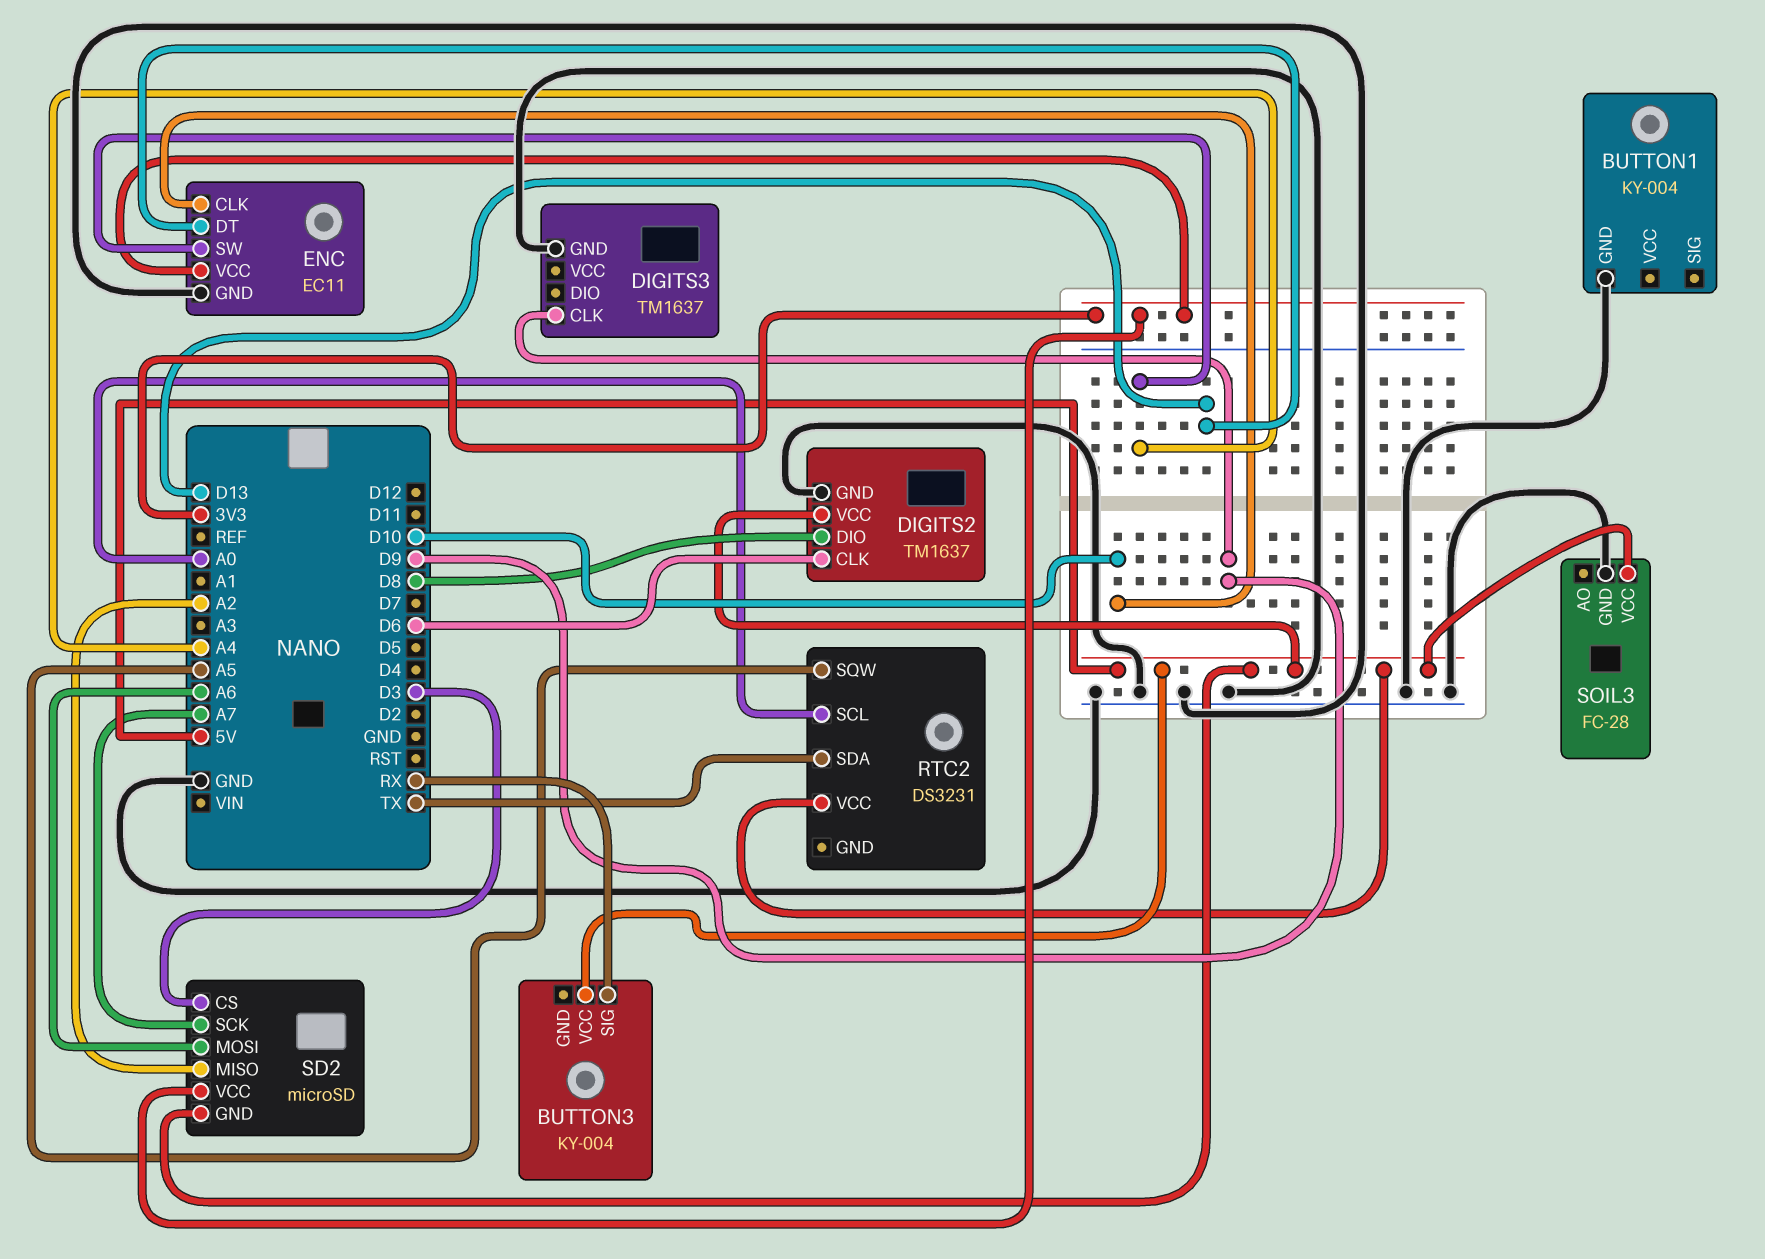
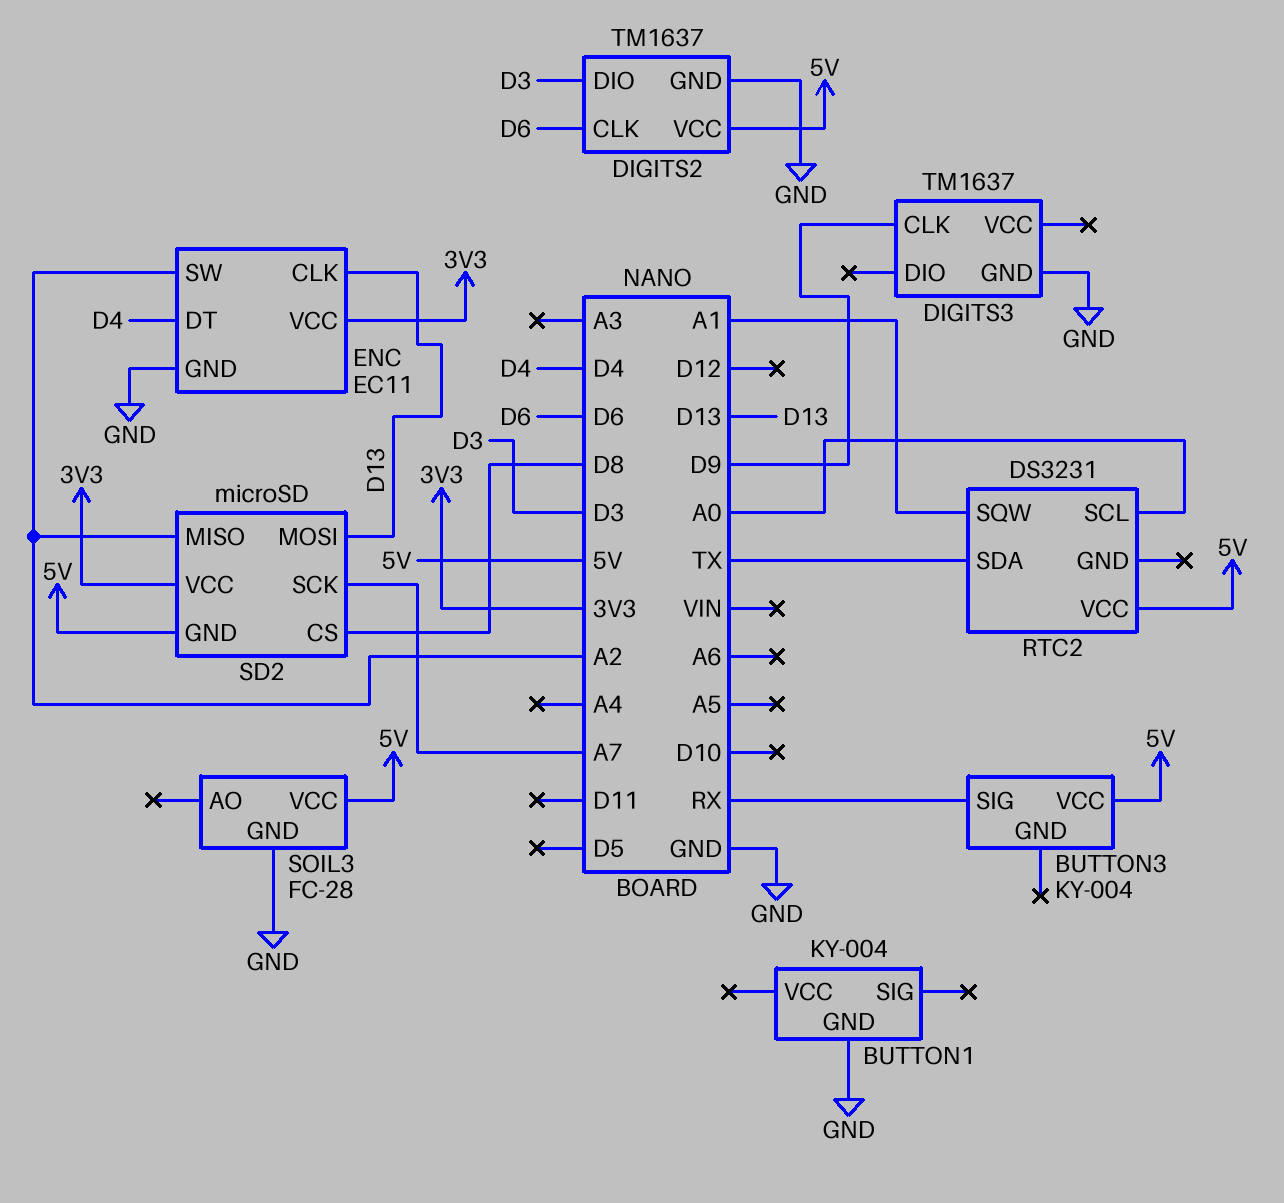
DIGITS2 pin DIO: D8 -> D3
ENC pin CLK: D10 -> D13
ENC pin DT: D13 -> D4
ENC pin SW: A4 -> A2
RTC2 pin SQW: A5 -> A1
SD2 pin CS: D3 -> D8
SD2 pin MOSI: A6 -> D13

